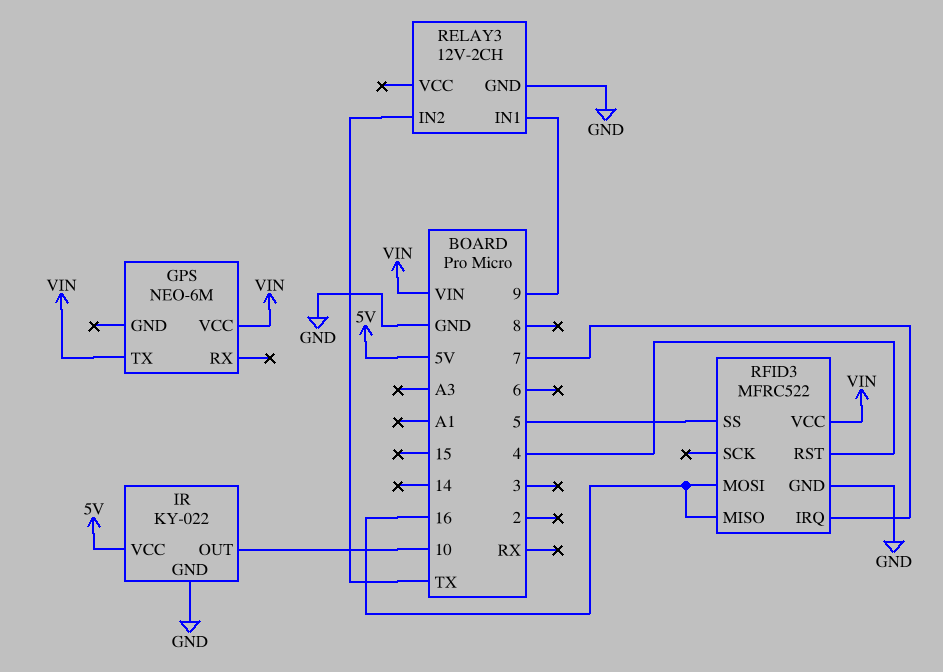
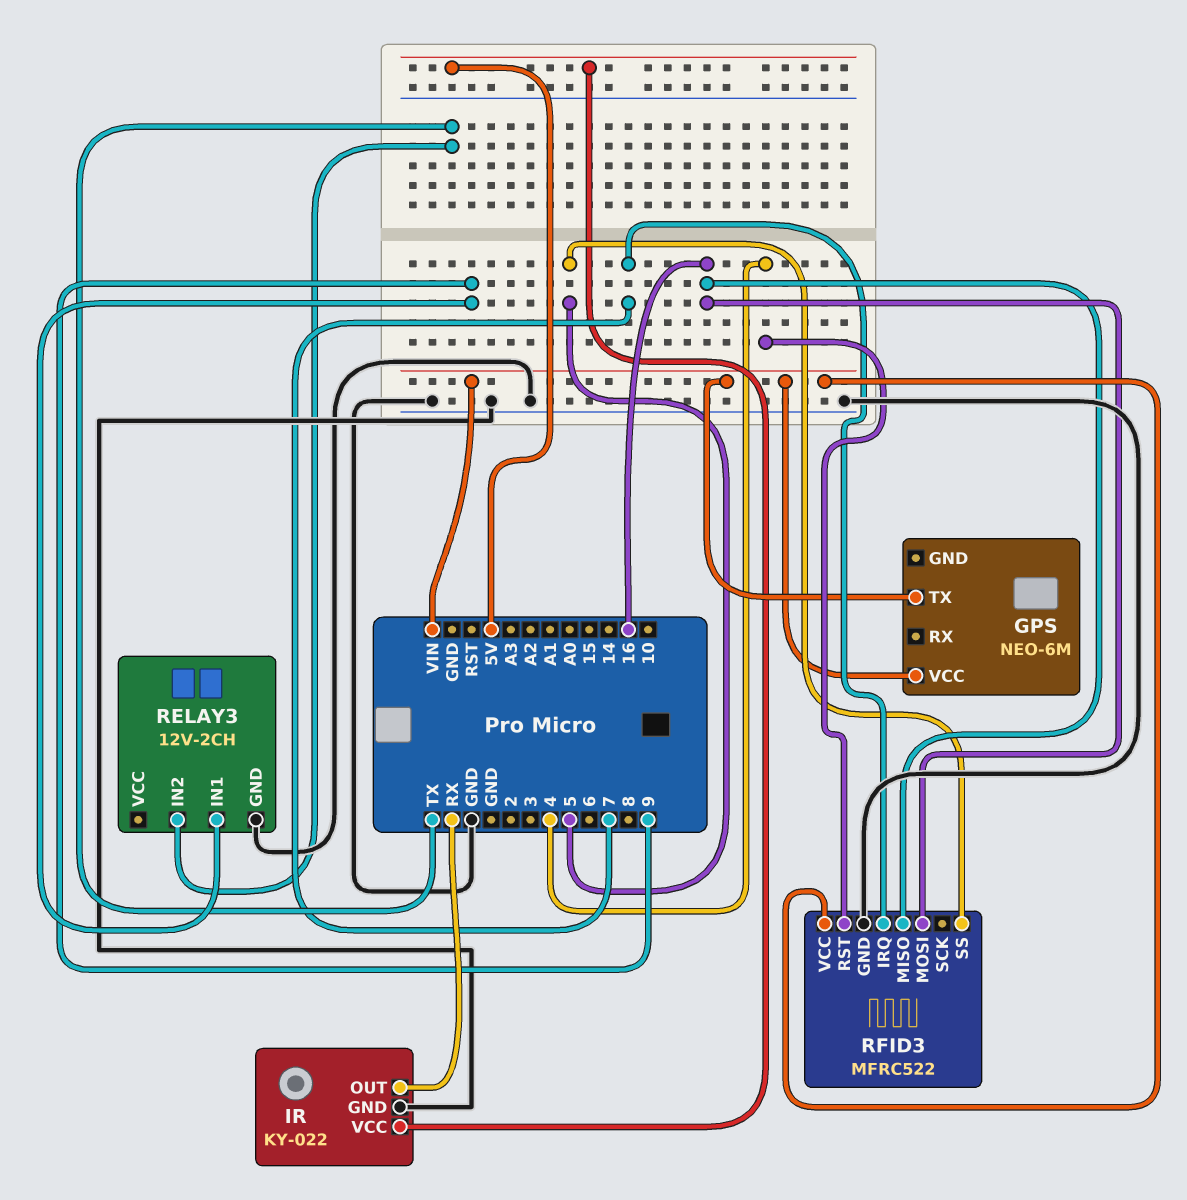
IR pin OUT: 10 -> RX

